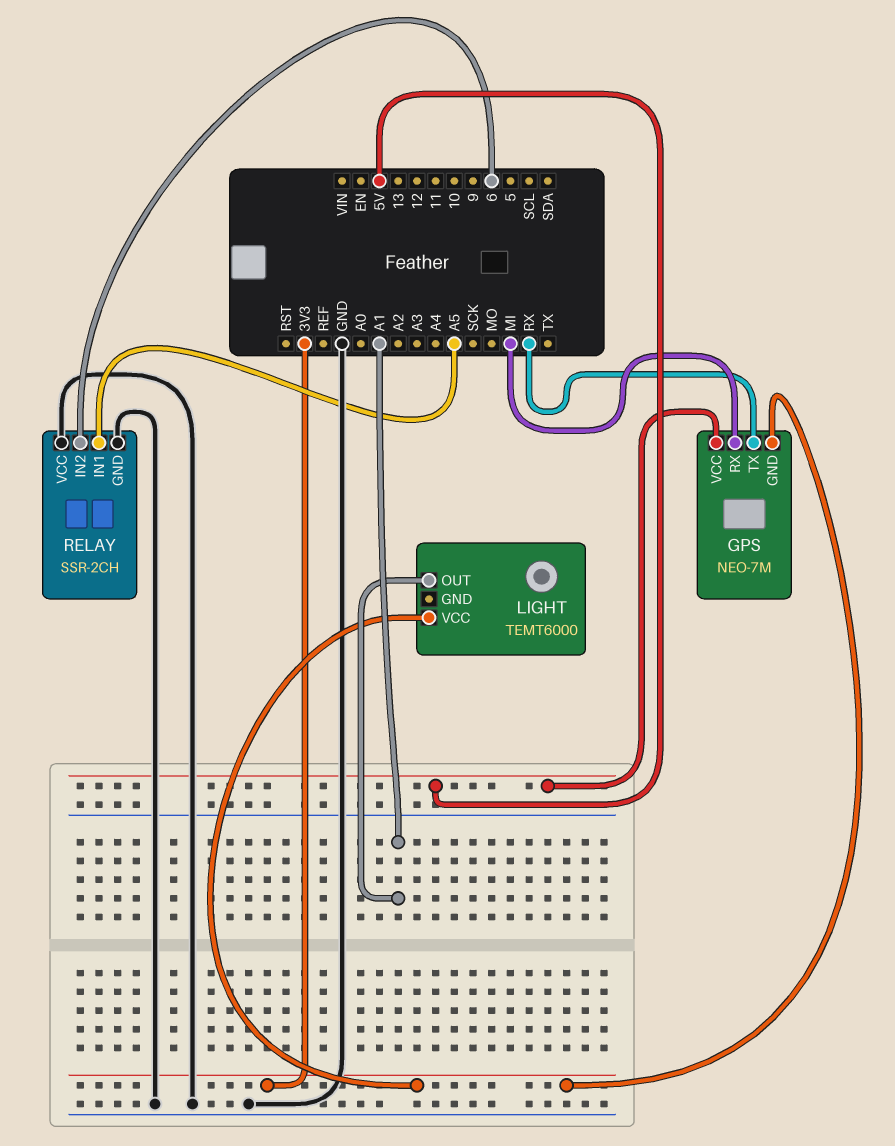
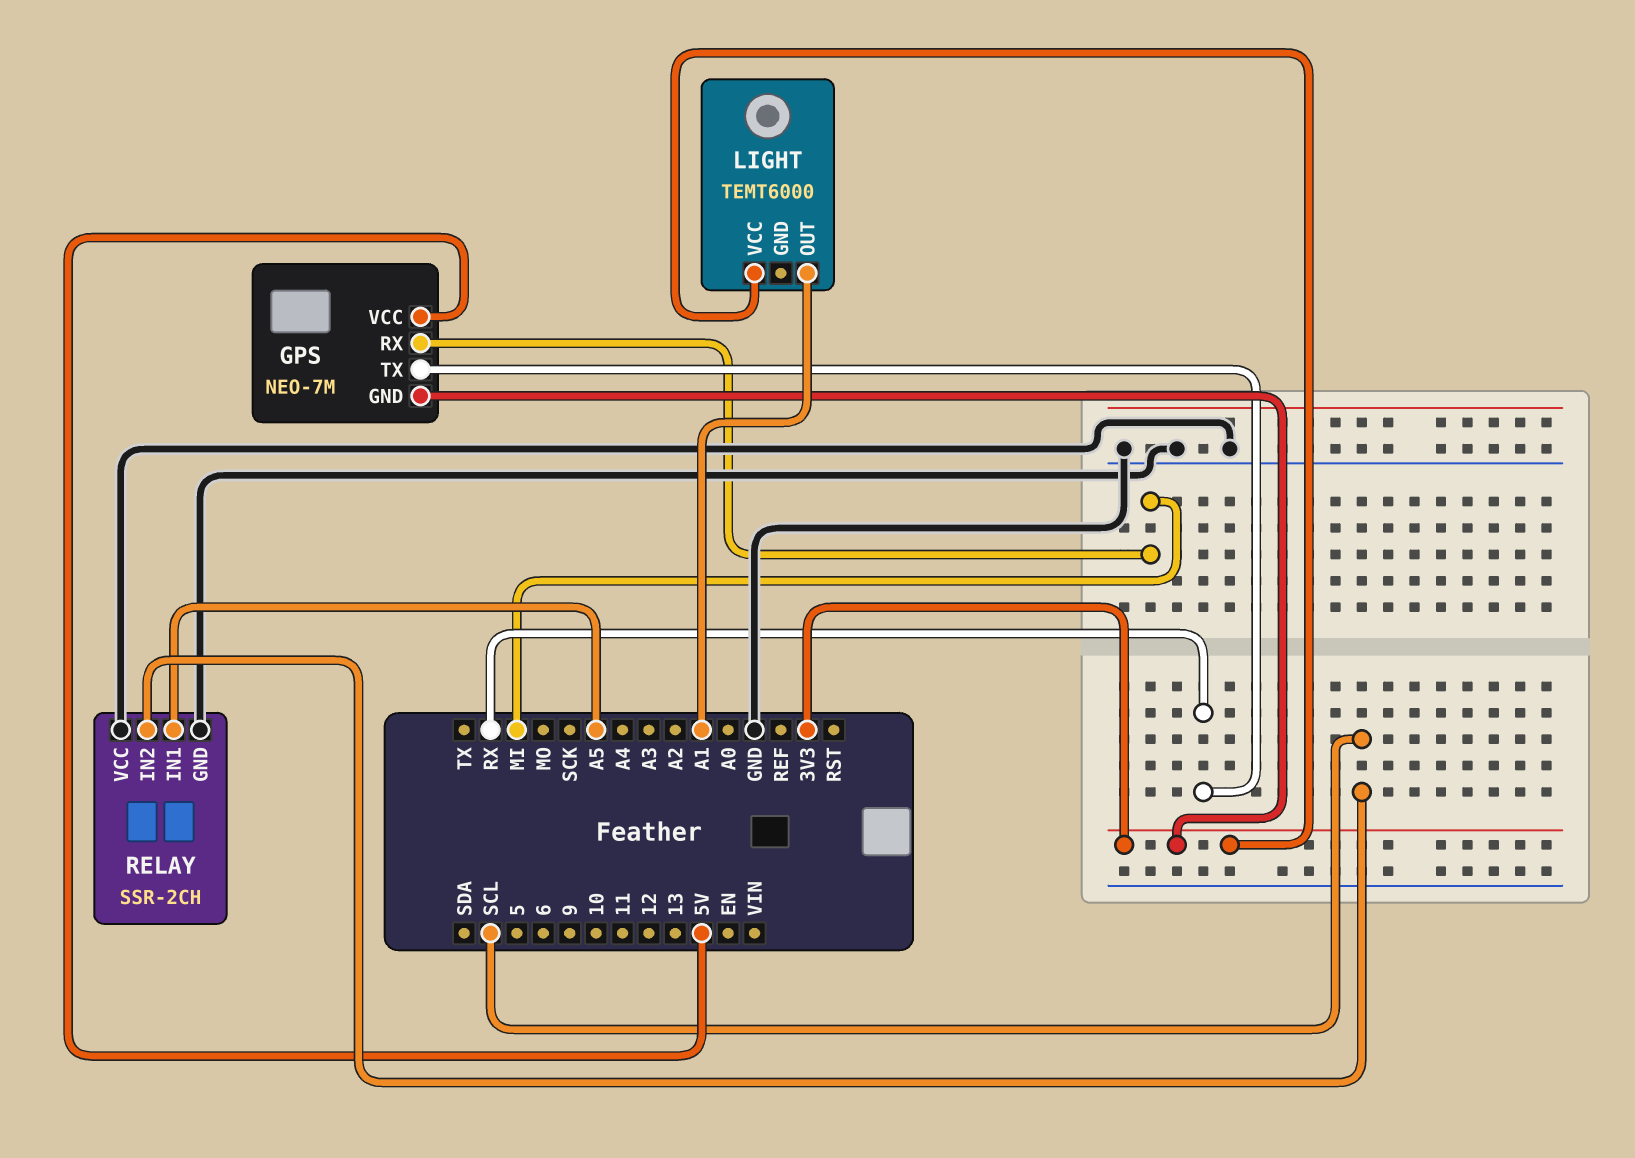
RELAY pin IN2: 6 -> SCL

